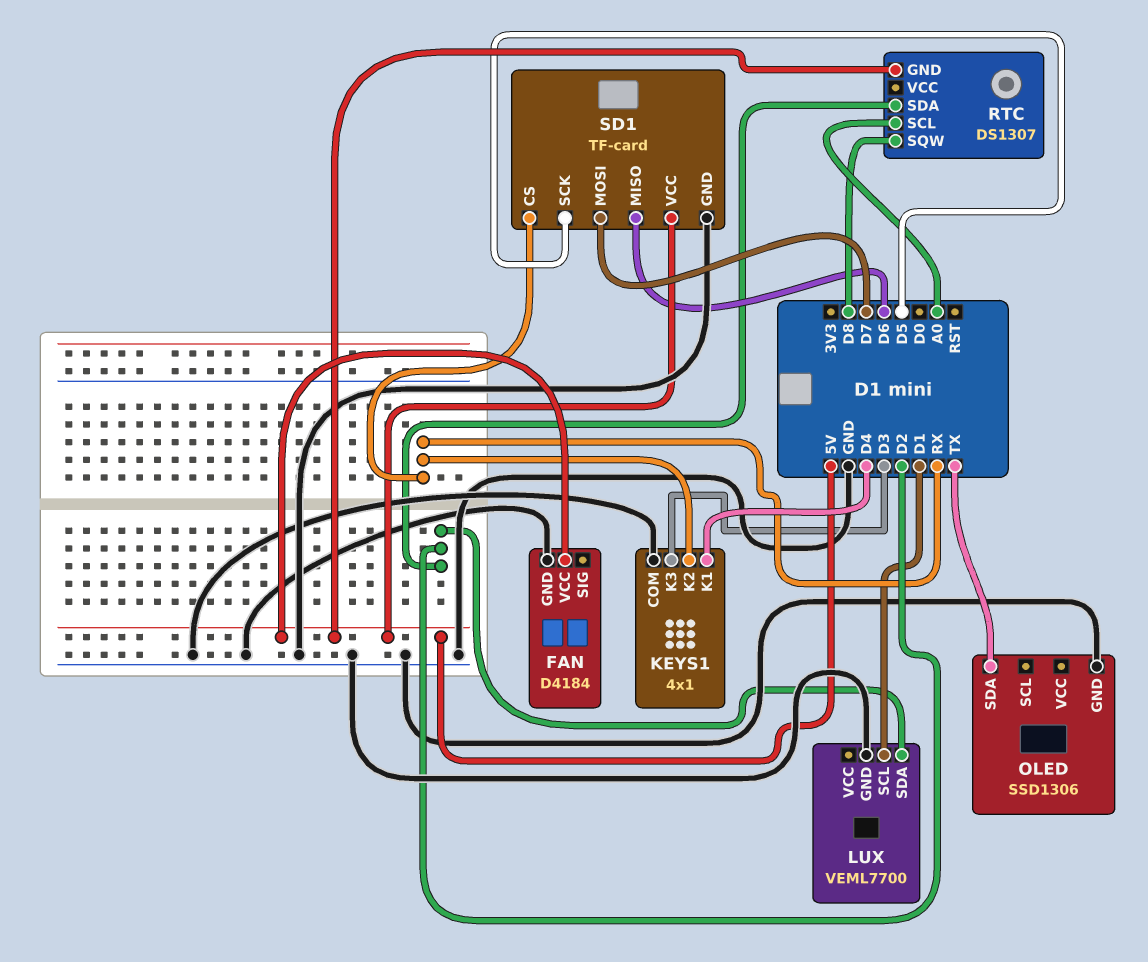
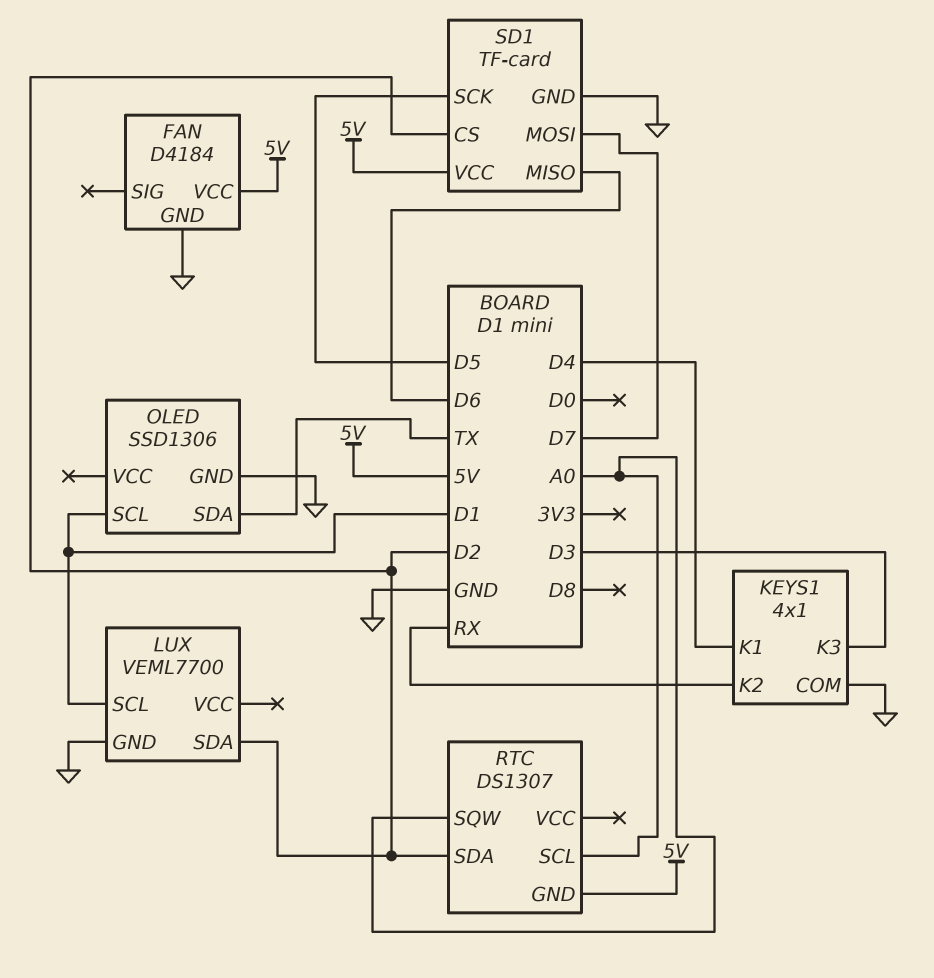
OLED pin SCL: none -> D1
RTC pin SQW: D8 -> A0
SD1 pin CS: RX -> D2

